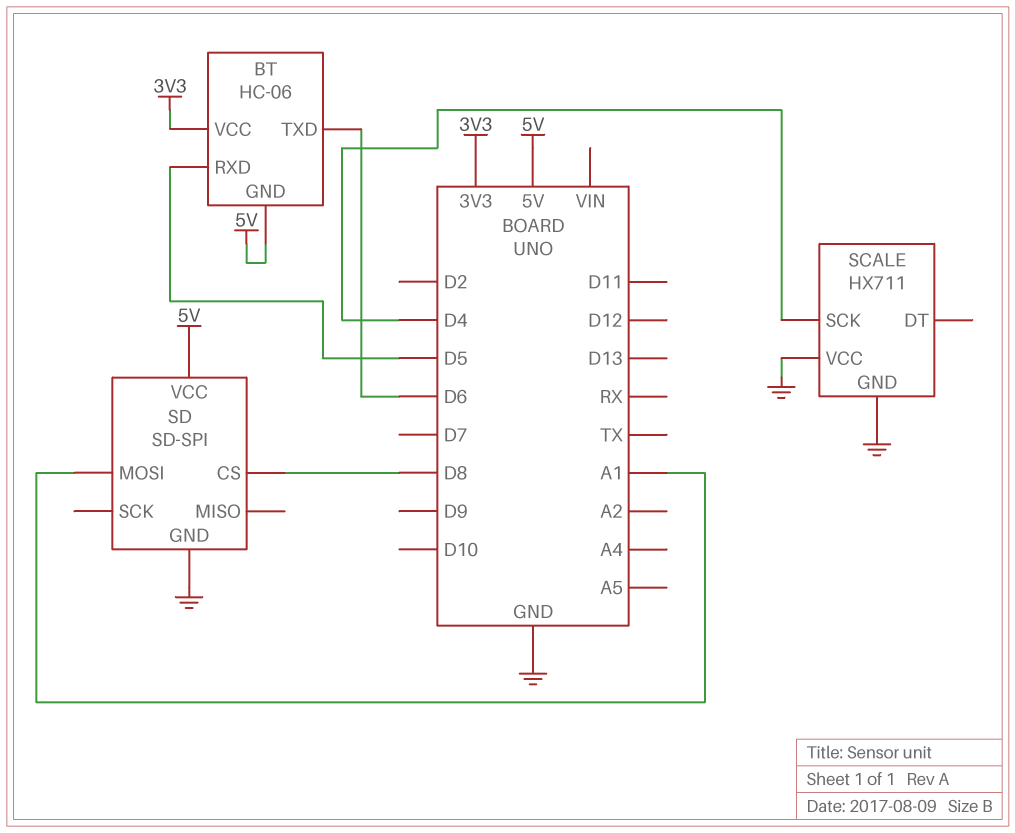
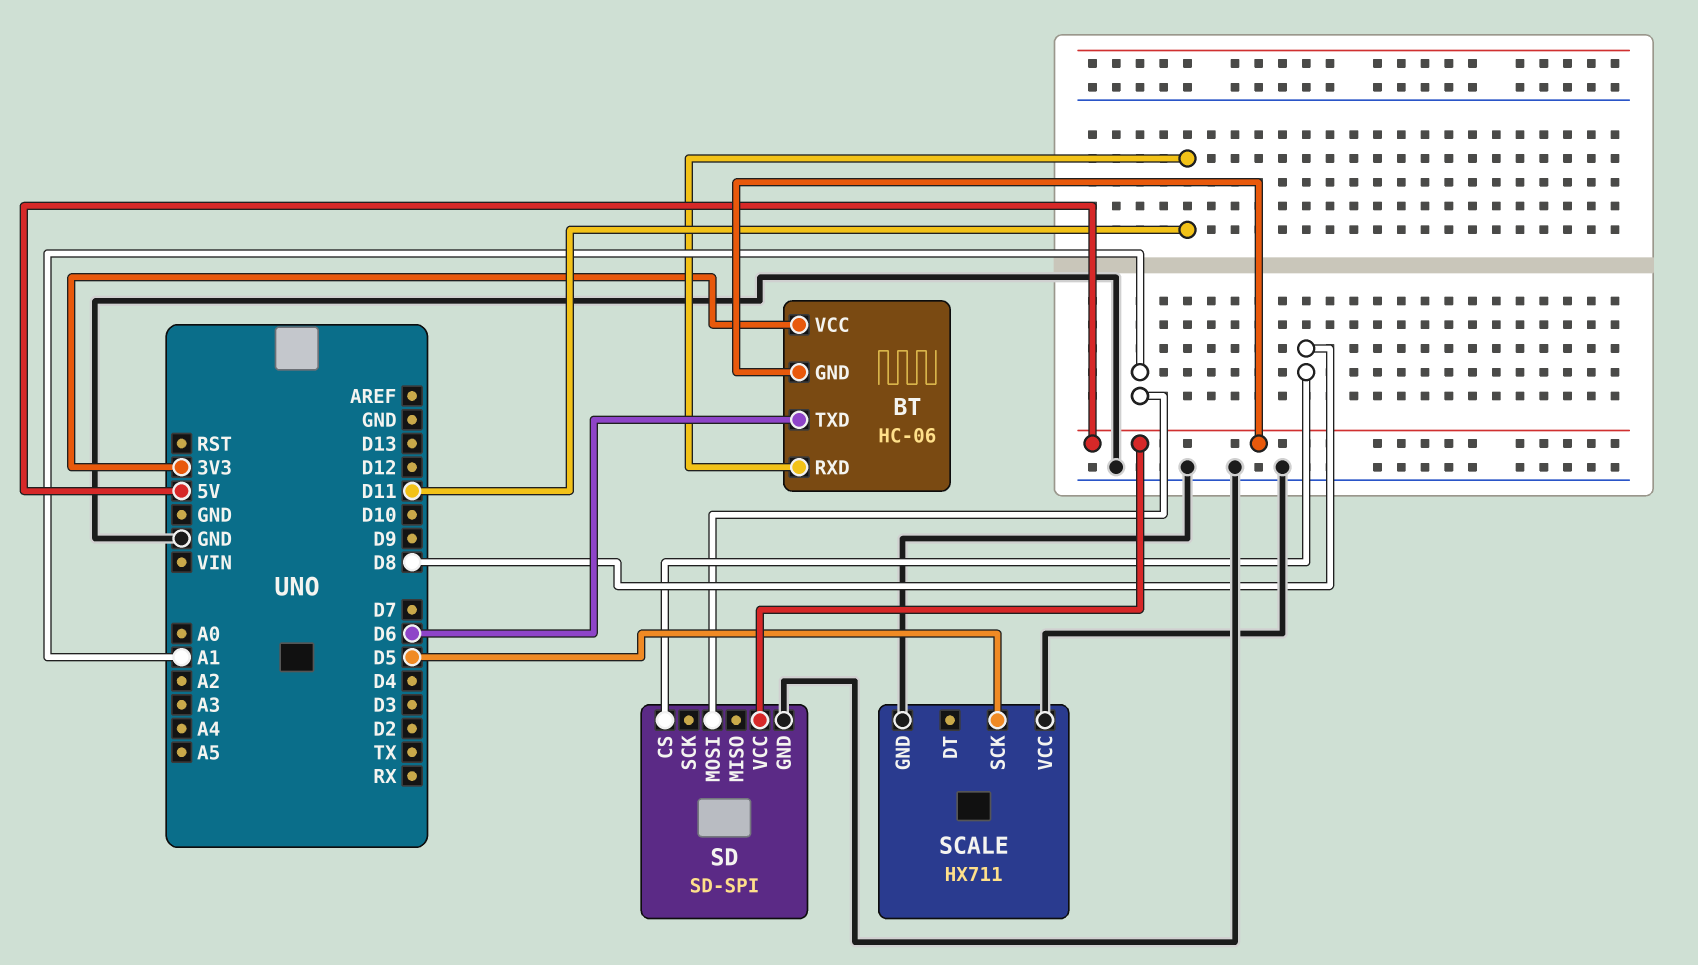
BT pin RXD: D5 -> D11
SCALE pin SCK: D4 -> D5

